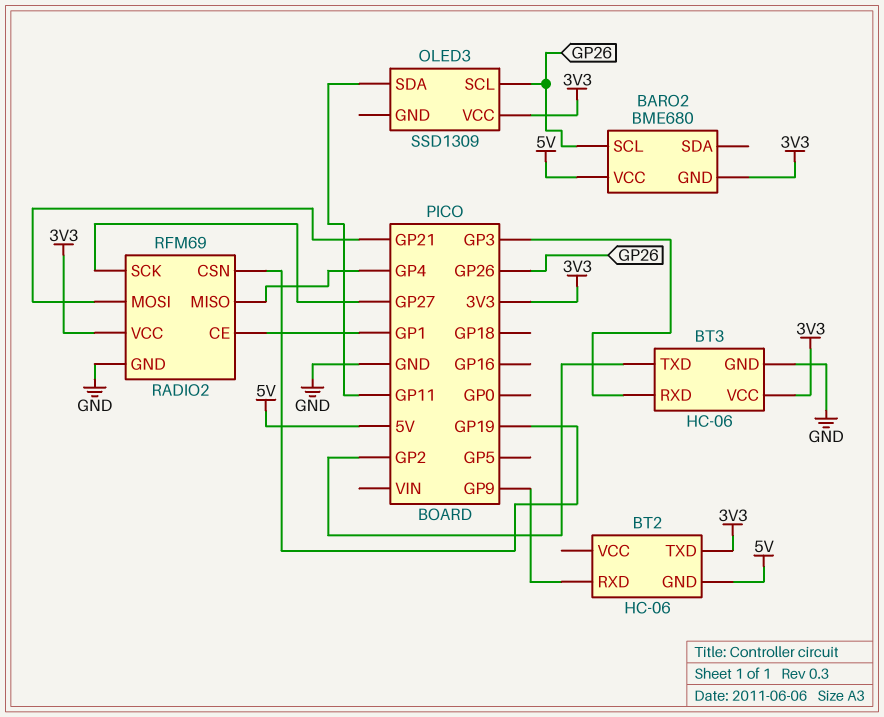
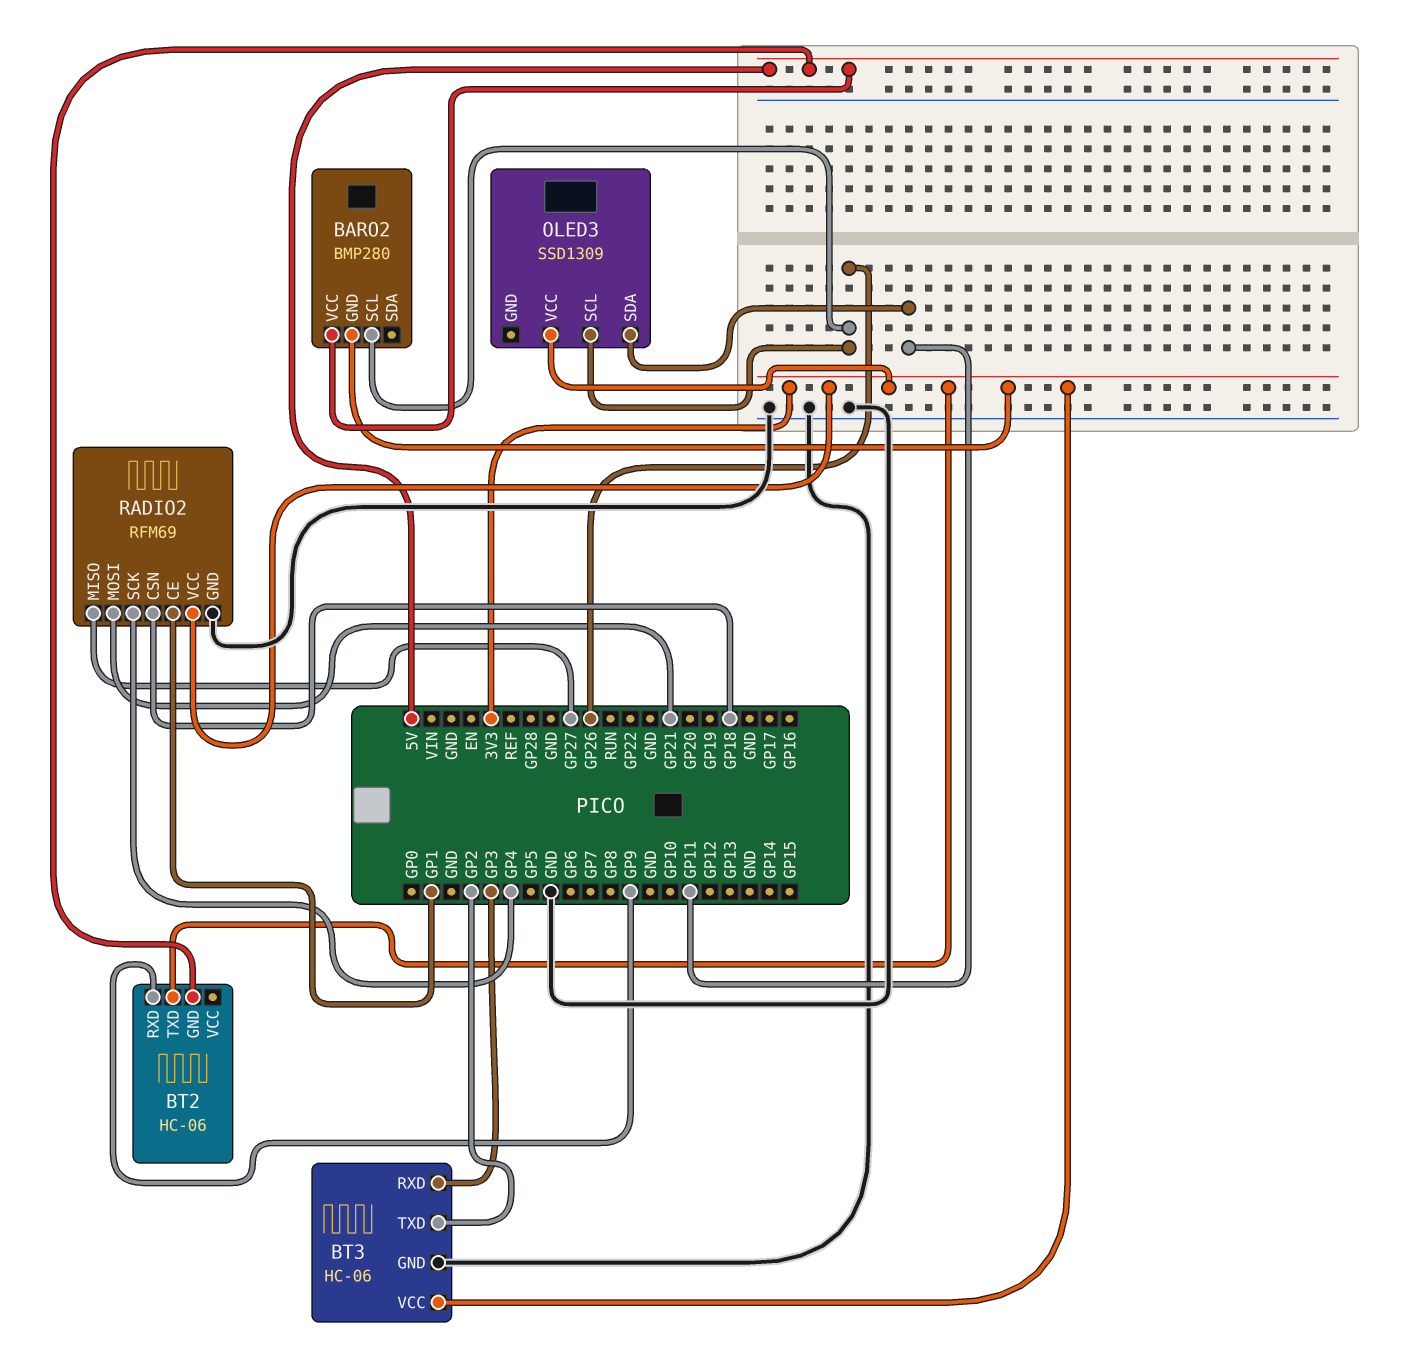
BARO2: BME680 -> BMP280
RADIO2 pin CSN: GP19 -> GP18
RADIO2 pin MISO: GP4 -> GP27
RADIO2 pin SCK: GP27 -> GP4

